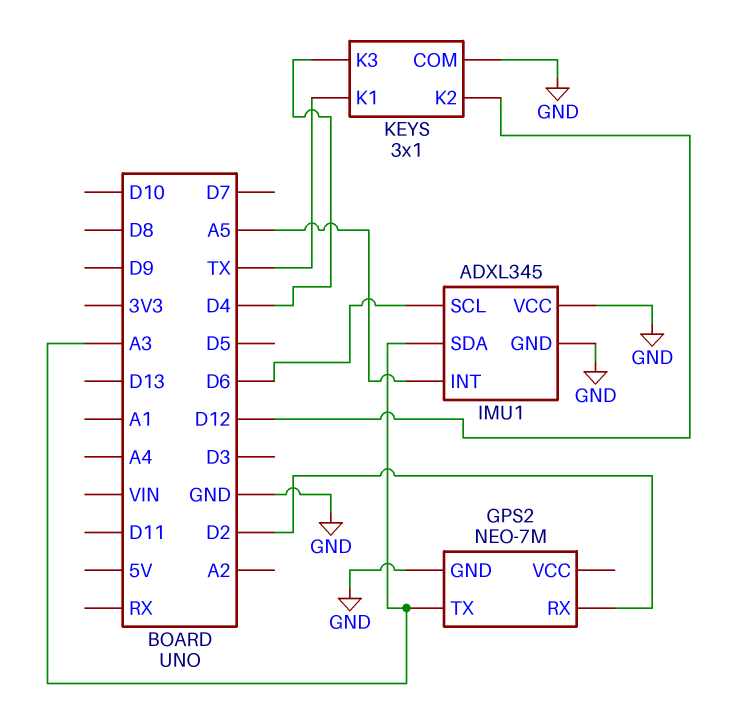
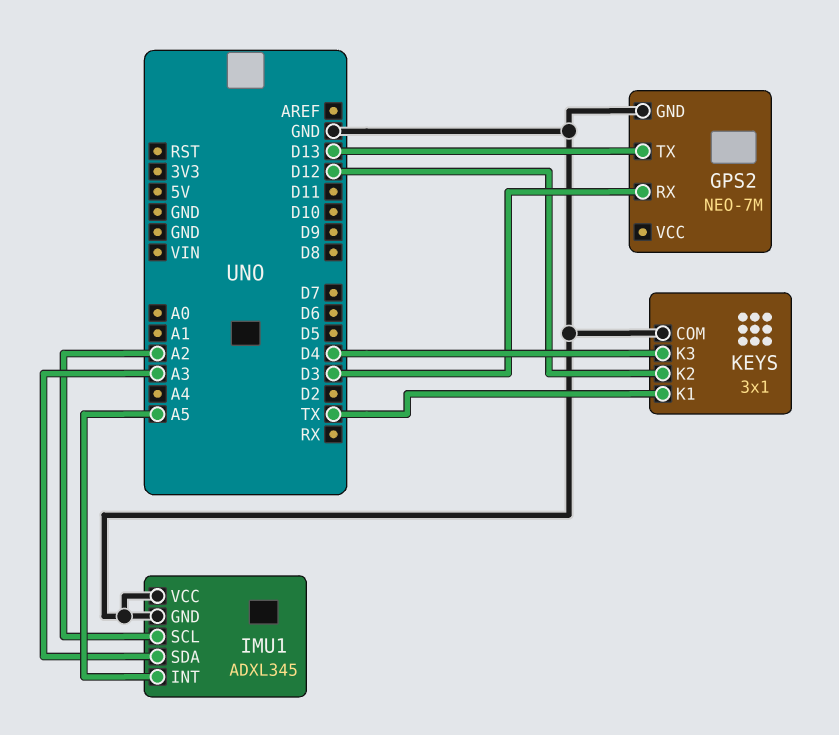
GPS2 pin RX: D2 -> D3
GPS2 pin TX: A3 -> D13
IMU1 pin SCL: D6 -> A2

